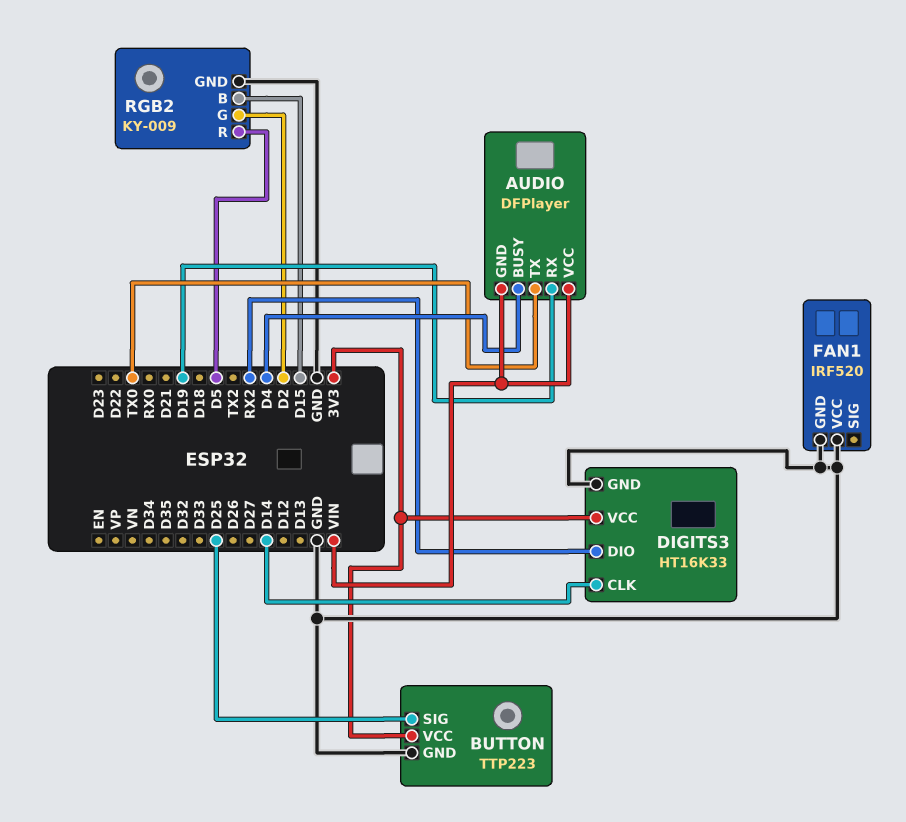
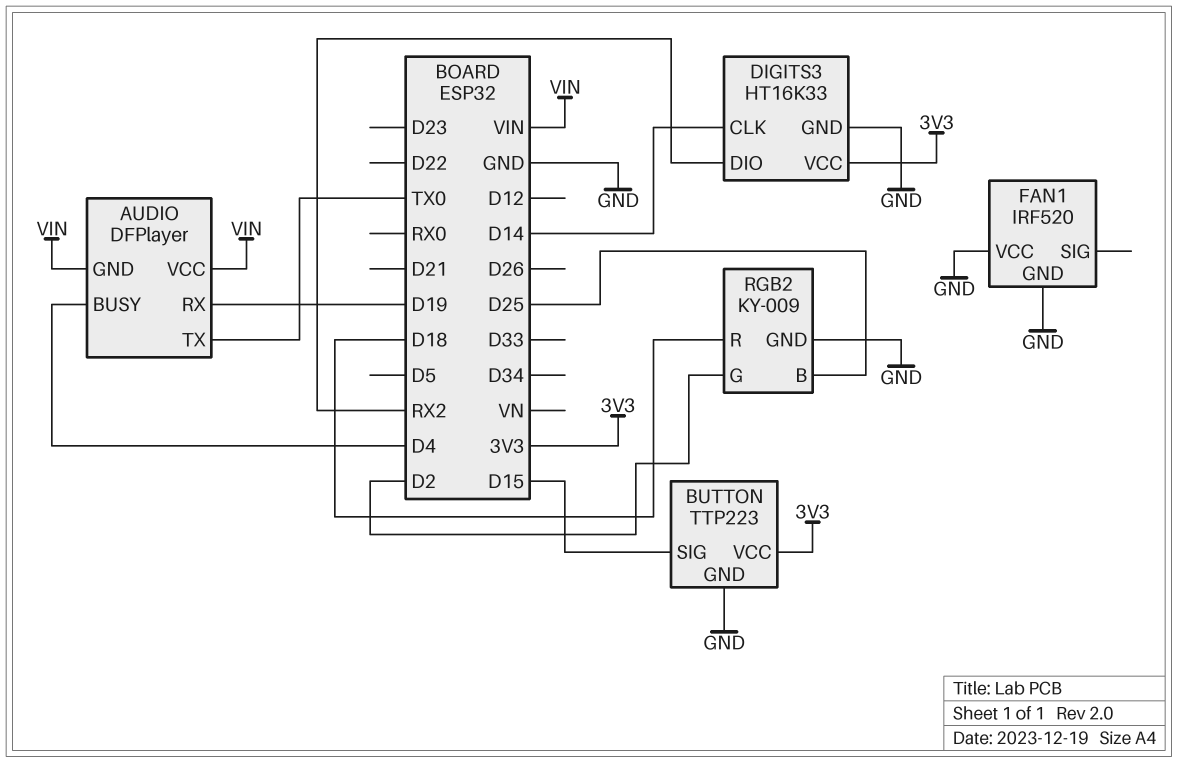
BUTTON pin SIG: D25 -> D15
RGB2 pin B: D15 -> D25
RGB2 pin R: D5 -> D18

